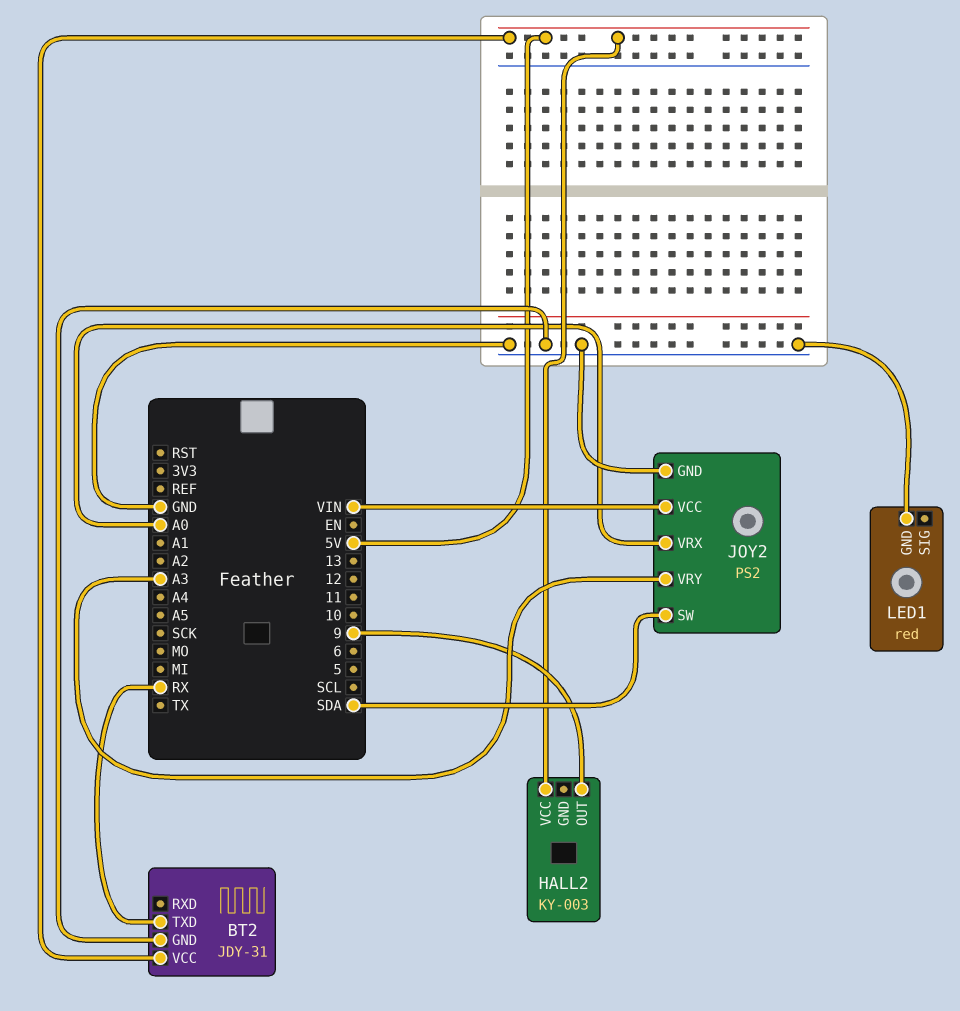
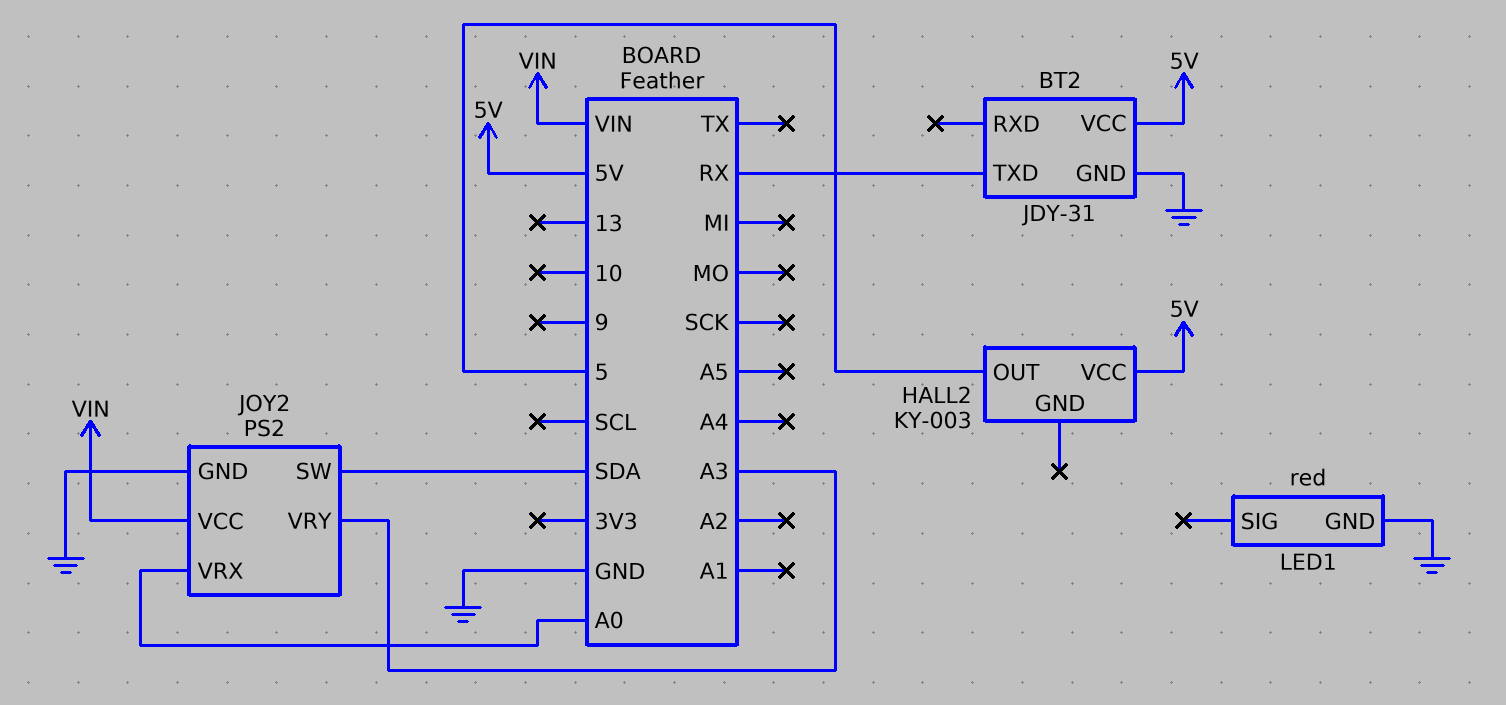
HALL2 pin OUT: 9 -> 5

